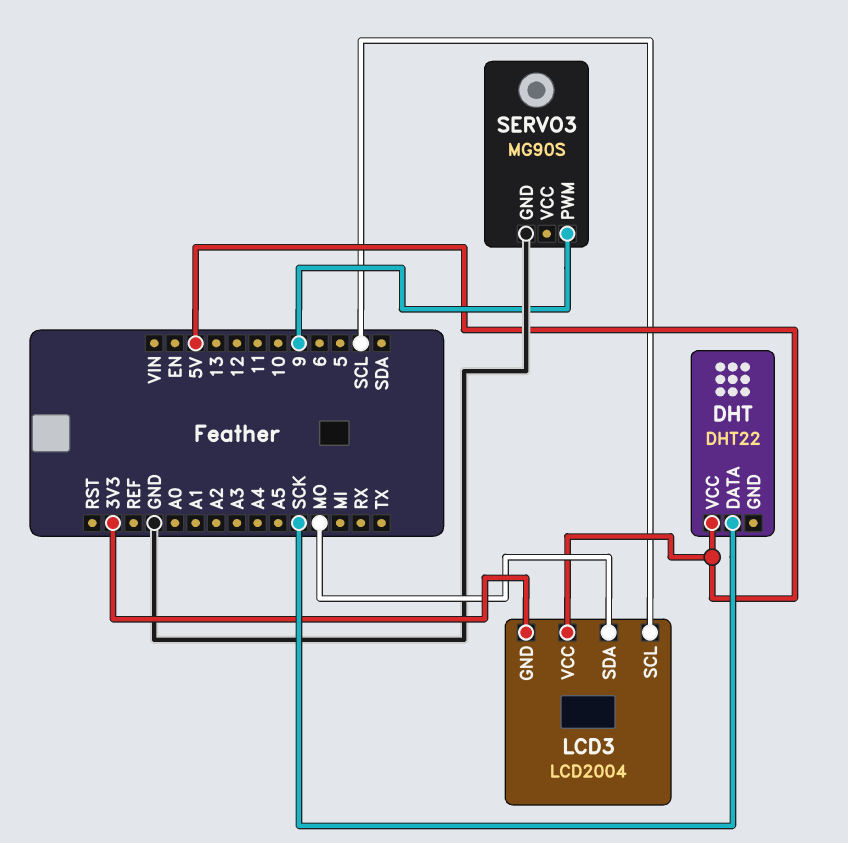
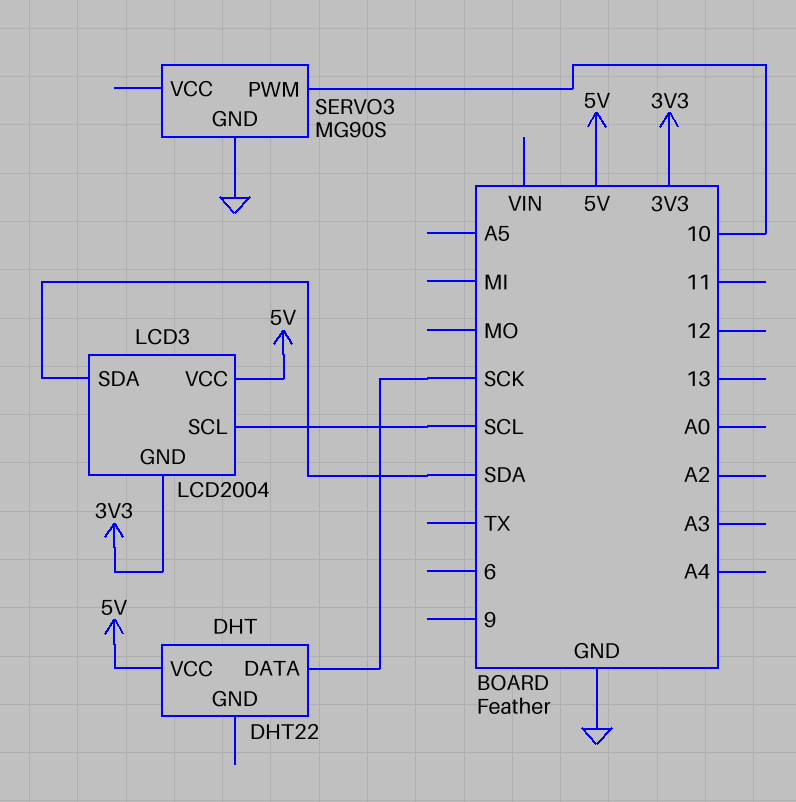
LCD3 pin SDA: MO -> SDA
SERVO3 pin PWM: 9 -> 10

